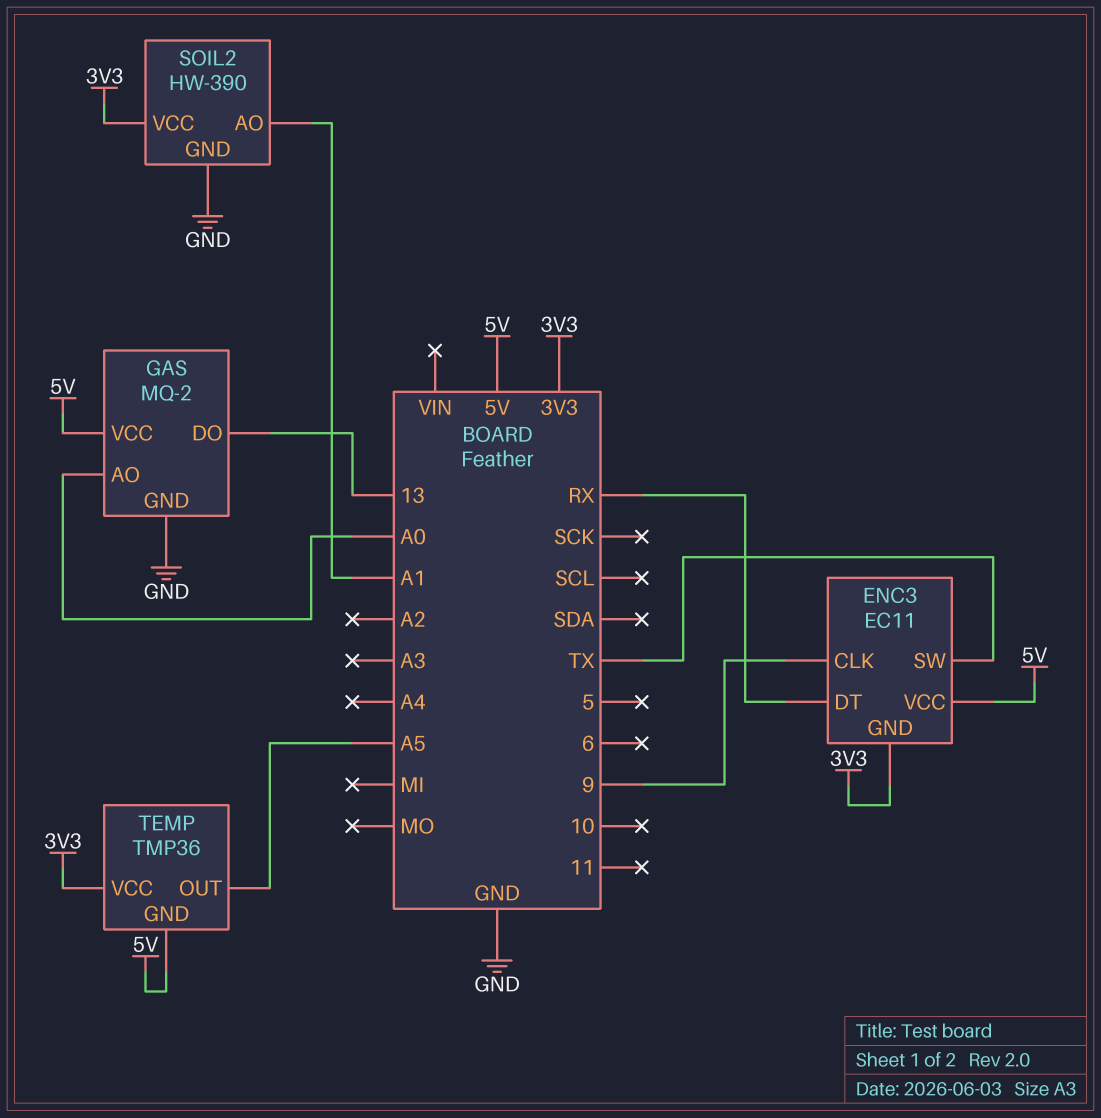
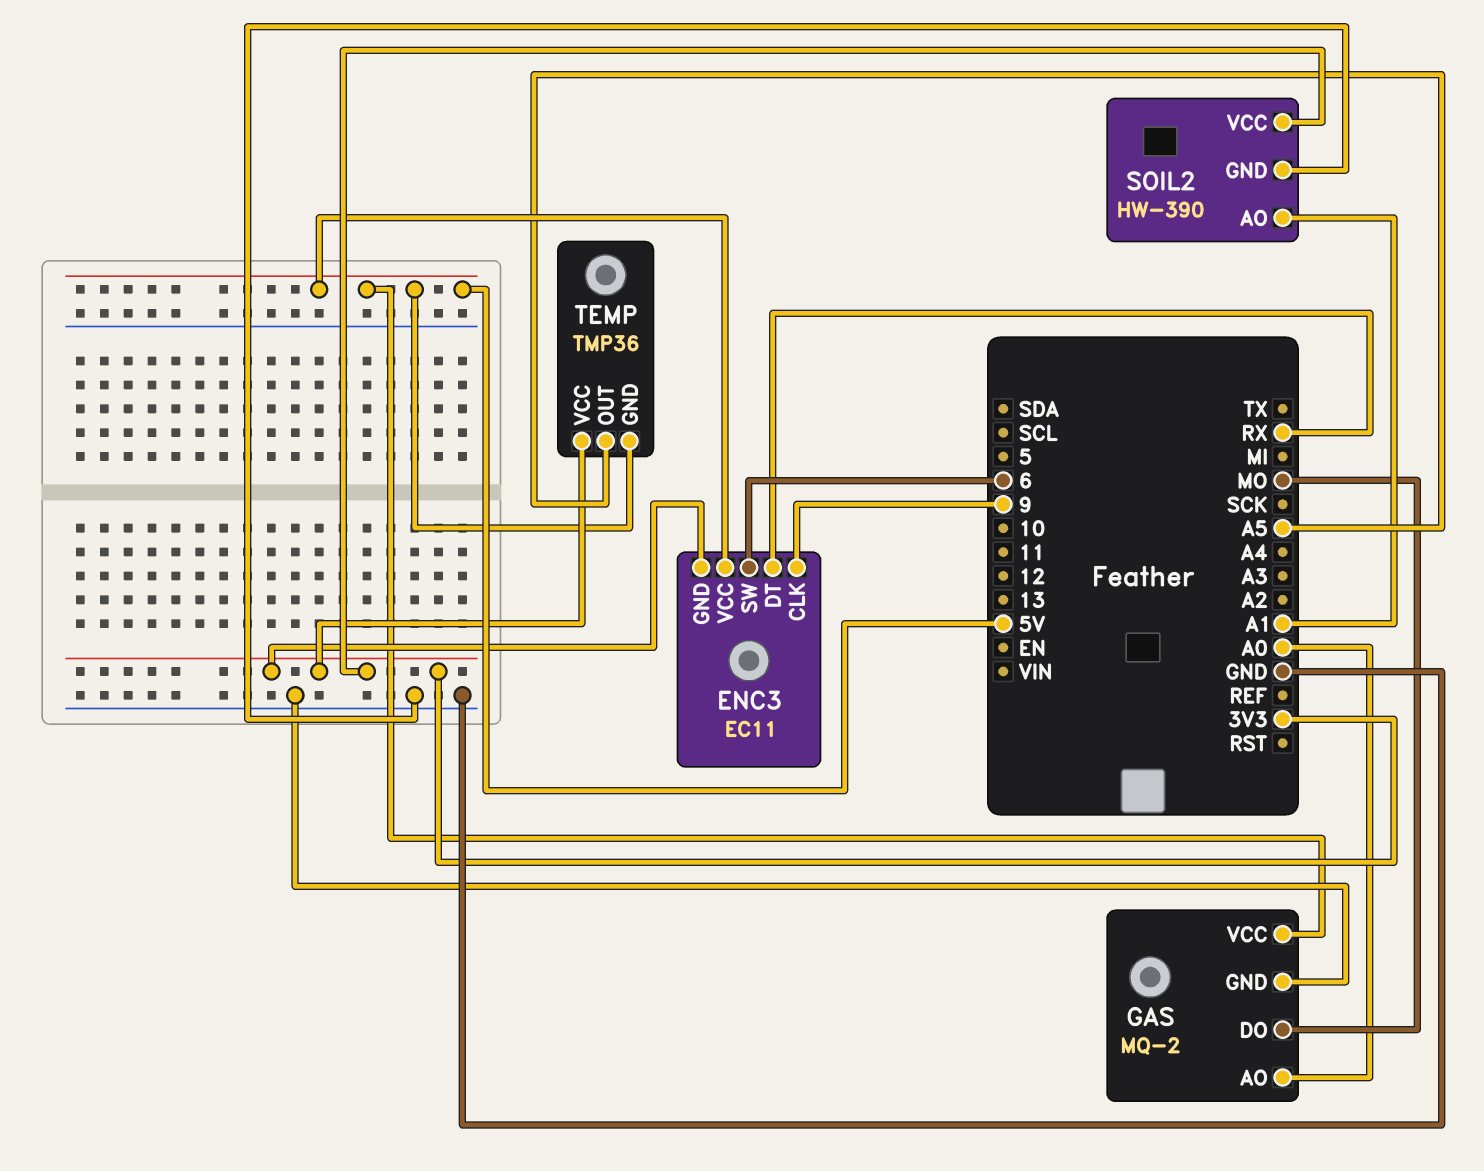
ENC3 pin SW: TX -> 6
GAS pin DO: 13 -> MO

